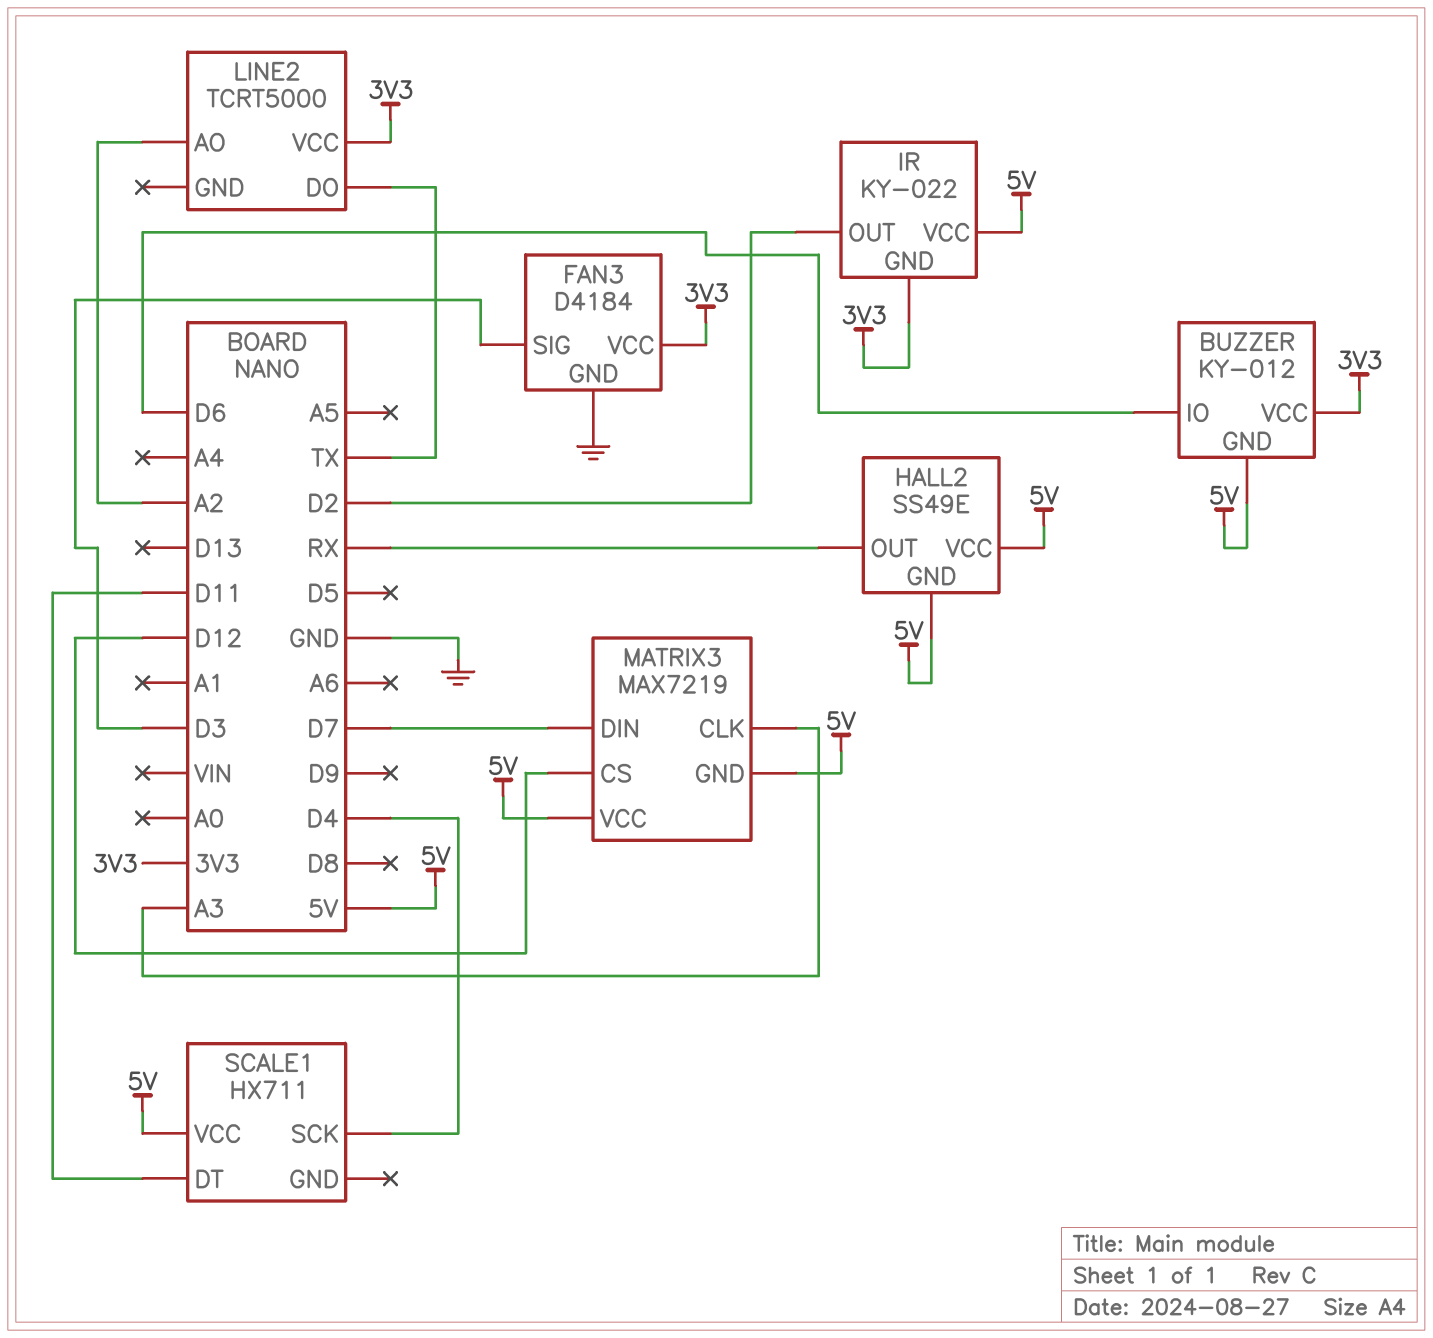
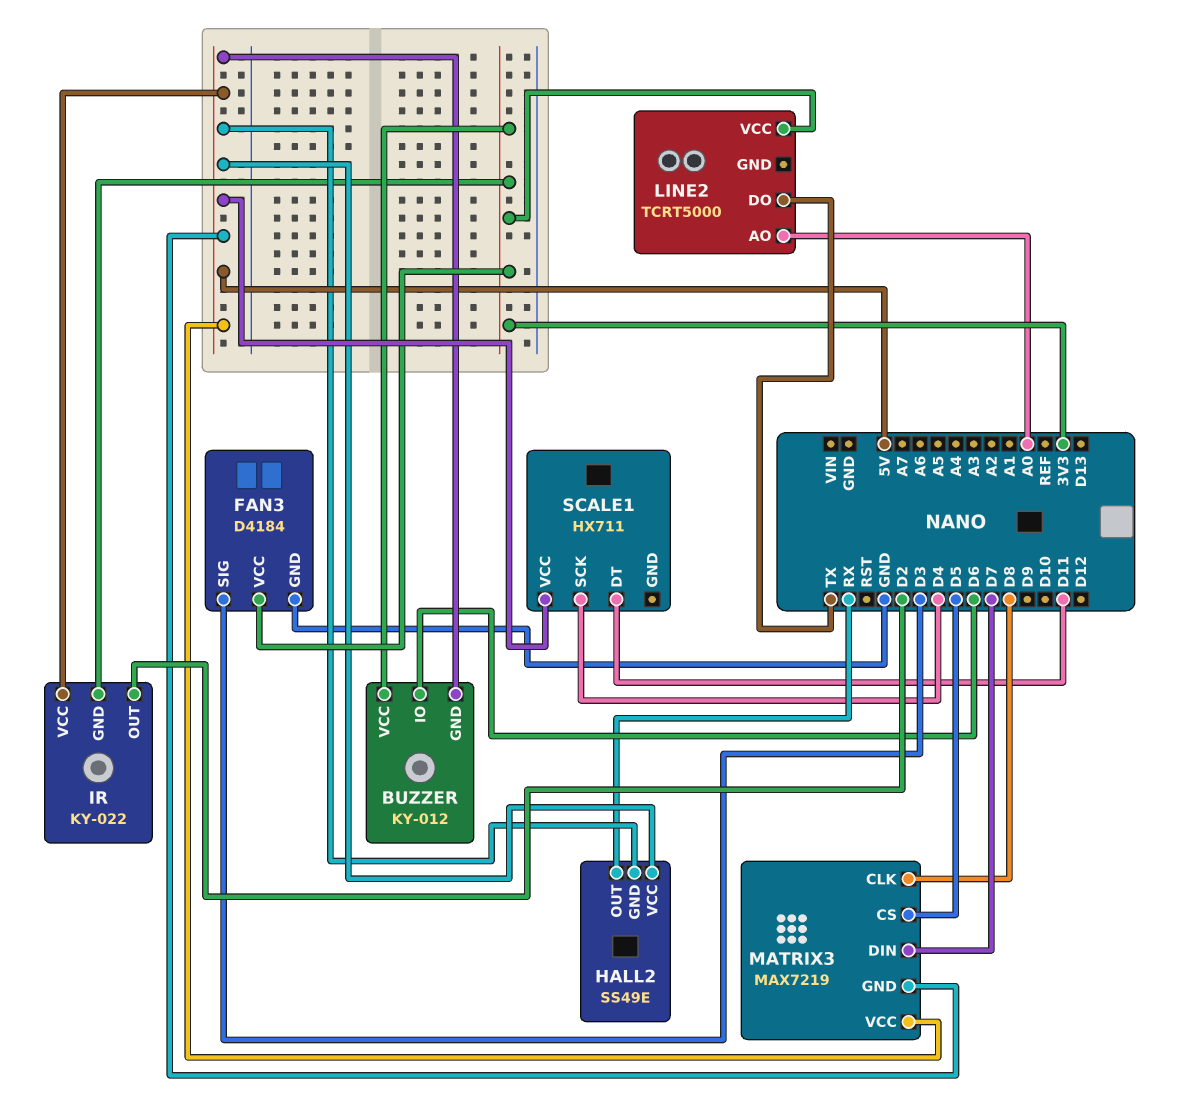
LINE2 pin AO: A2 -> A0
MATRIX3 pin CLK: A3 -> D8
MATRIX3 pin CS: D12 -> D5

